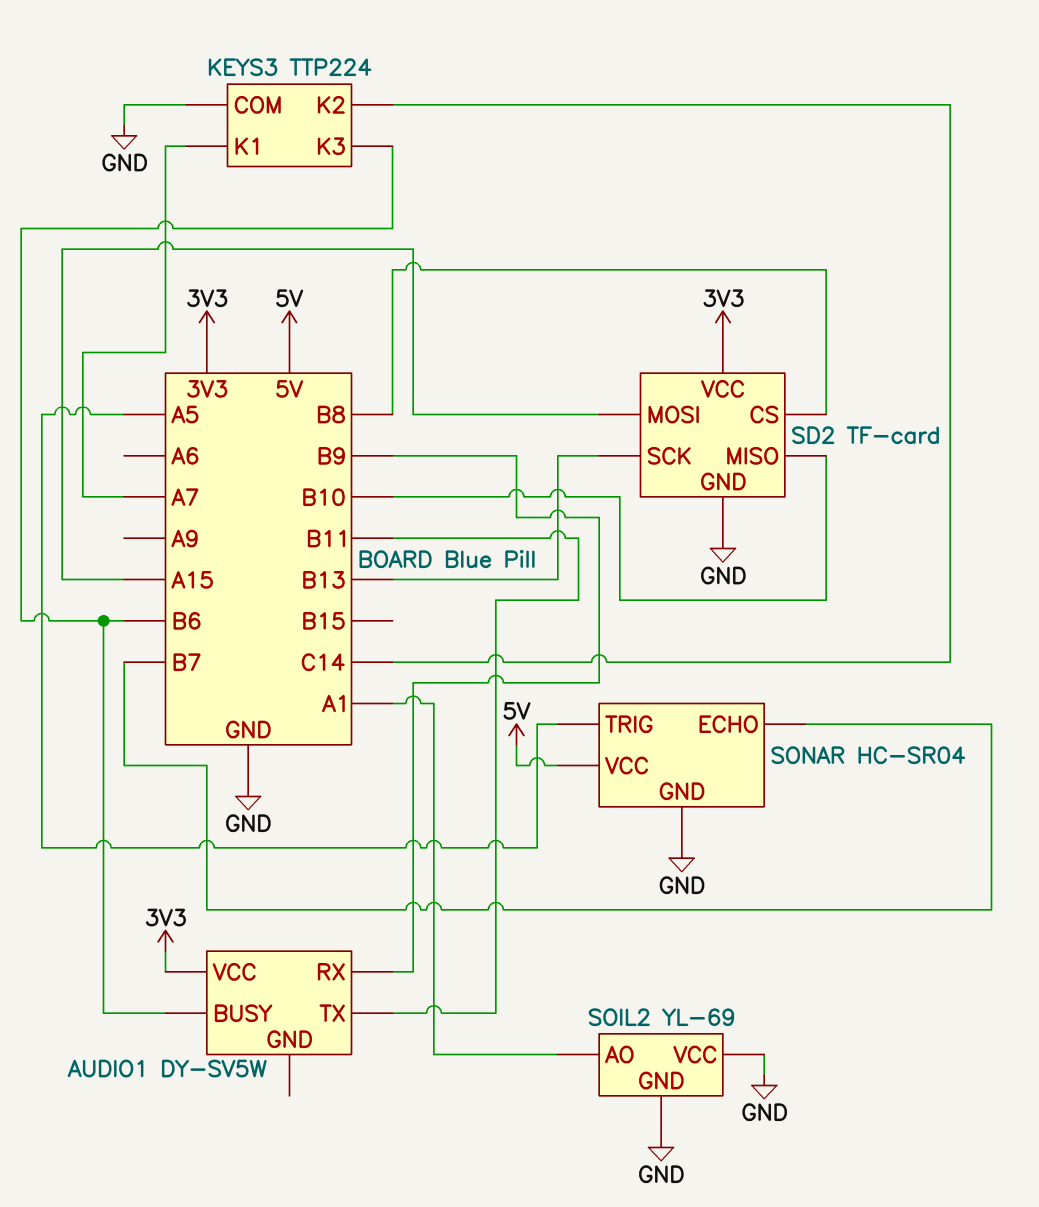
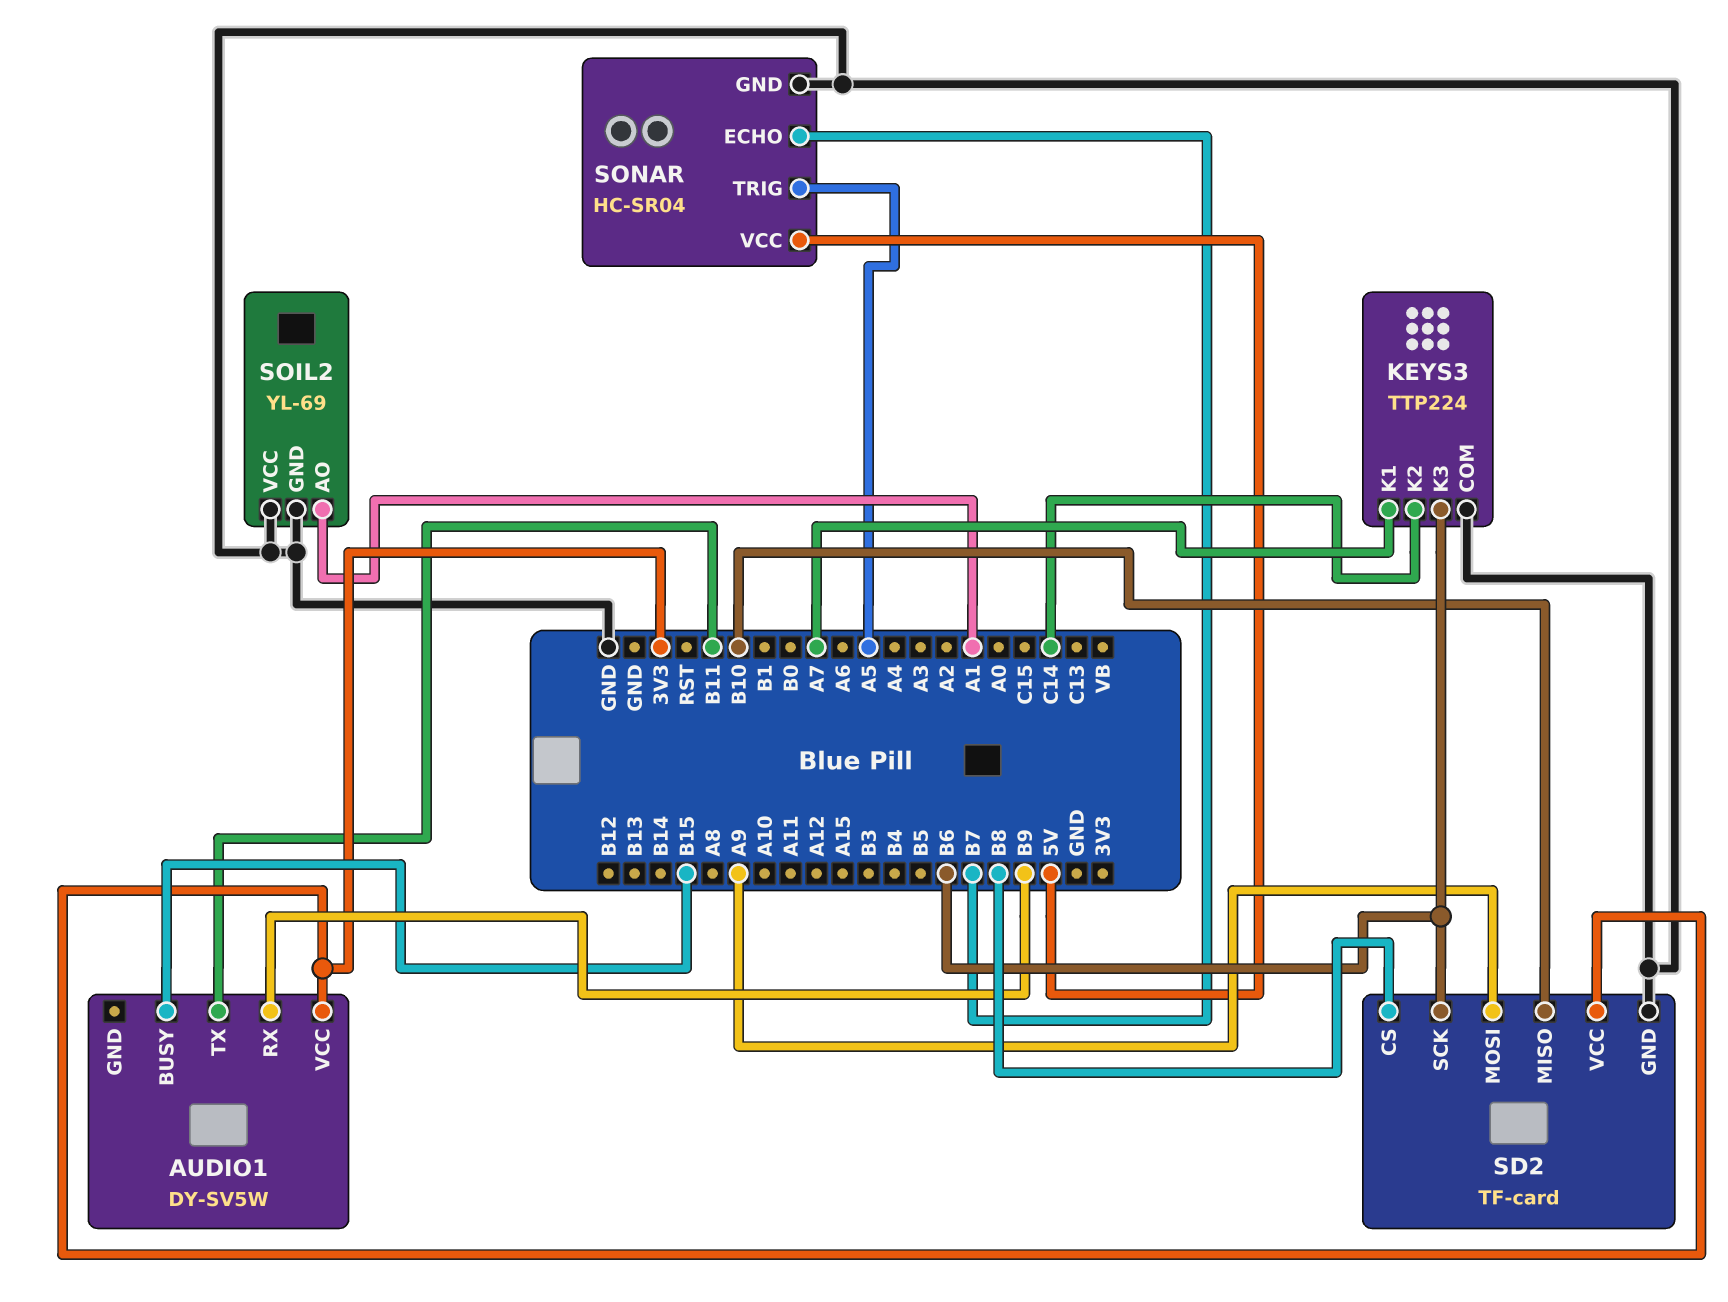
AUDIO1 pin BUSY: B6 -> B15
SD2 pin MOSI: A15 -> A9
SD2 pin SCK: B13 -> B6

